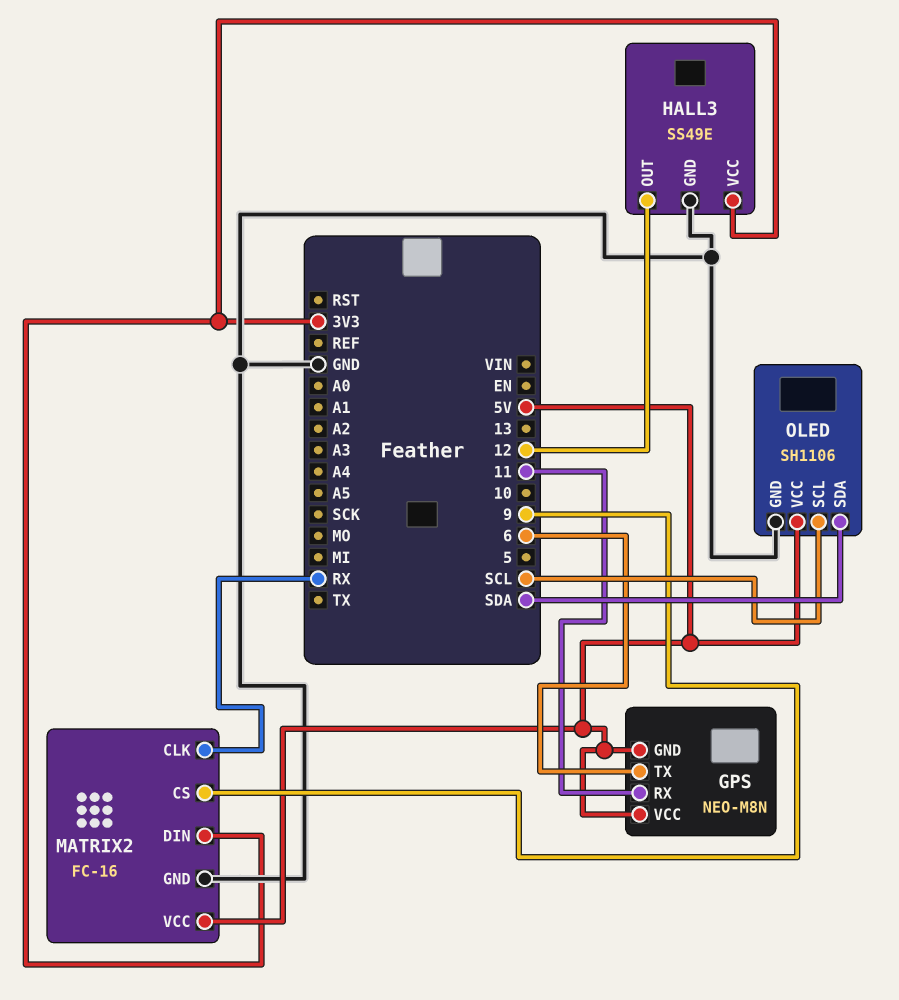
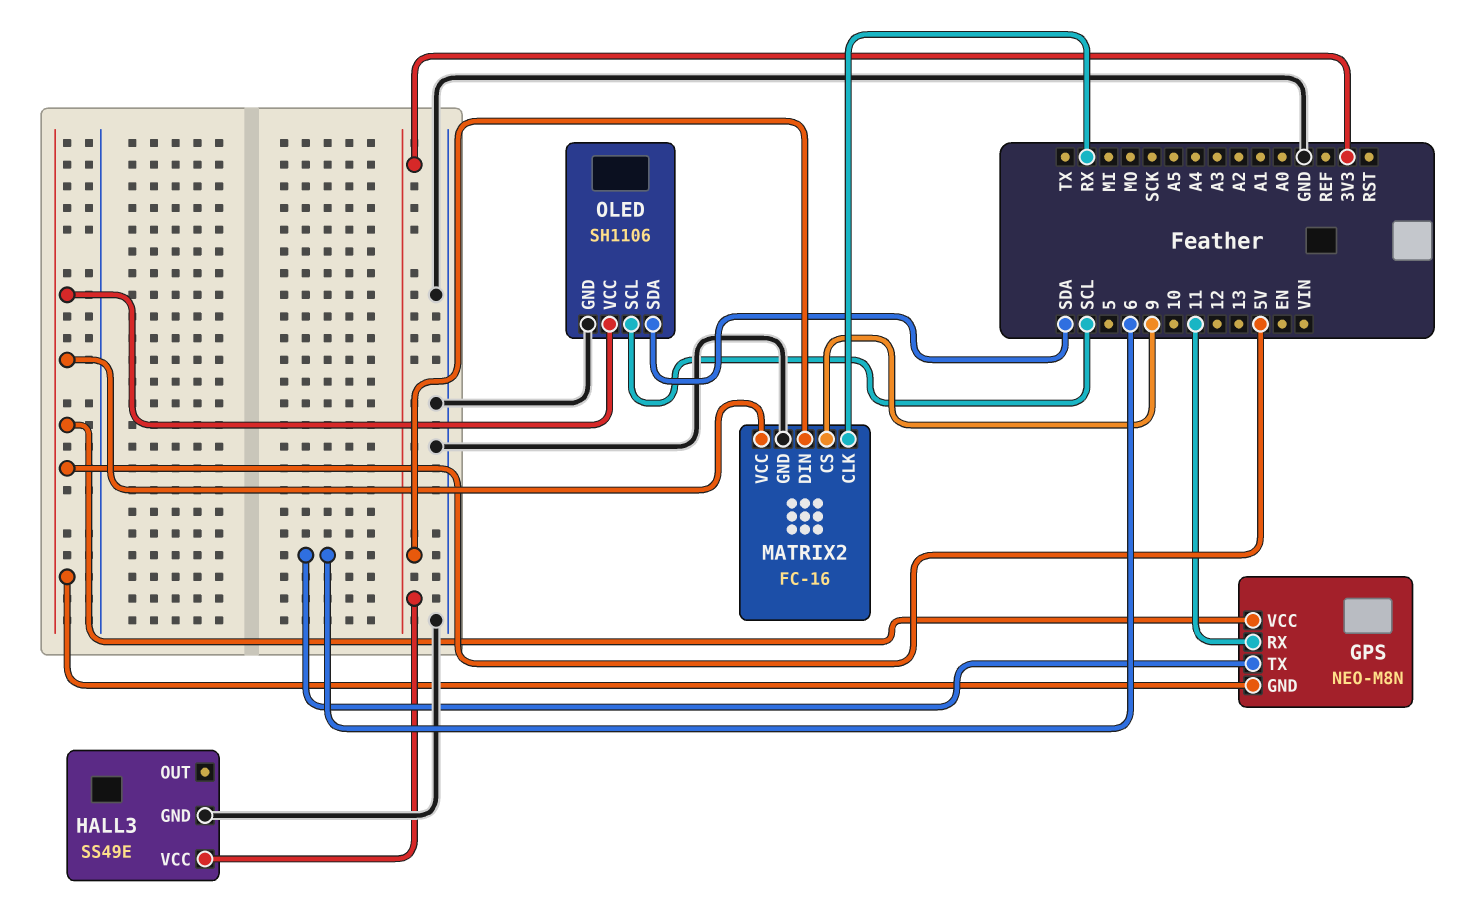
HALL3 pin OUT: 12 -> none

